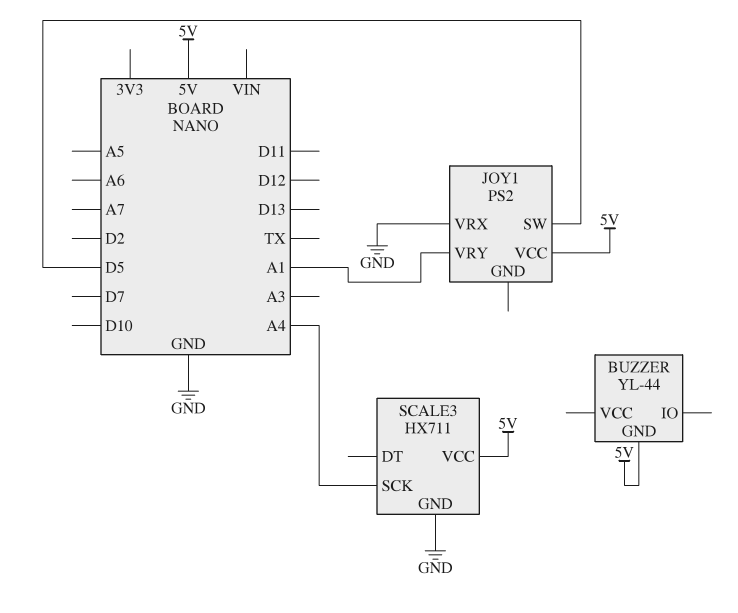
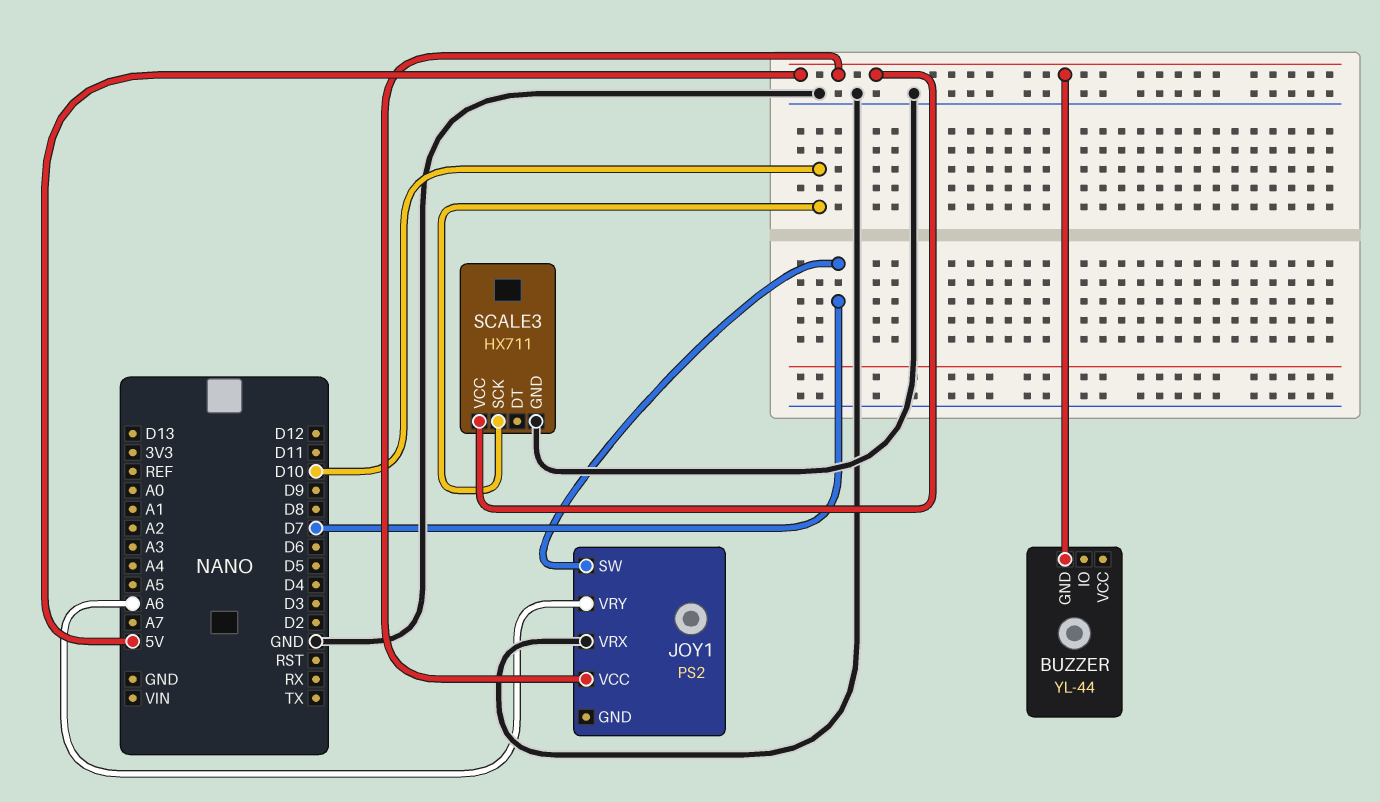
JOY1 pin SW: D5 -> D7
JOY1 pin VRY: A1 -> A6
SCALE3 pin SCK: A4 -> D10

